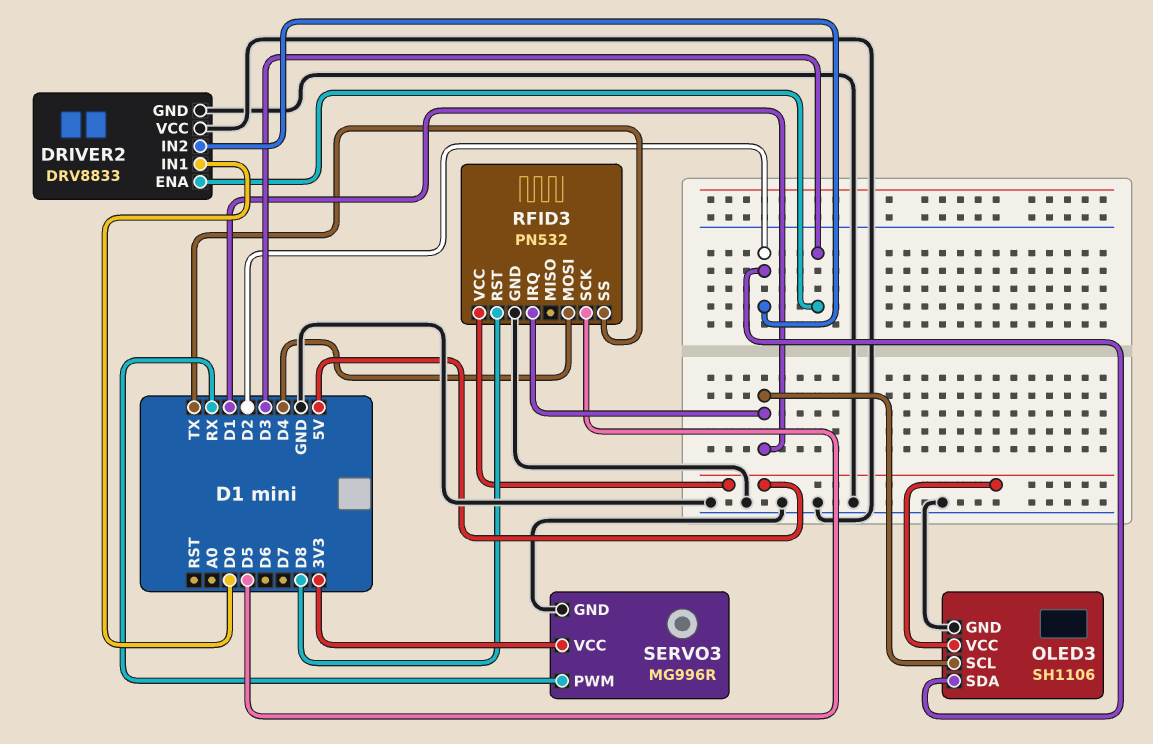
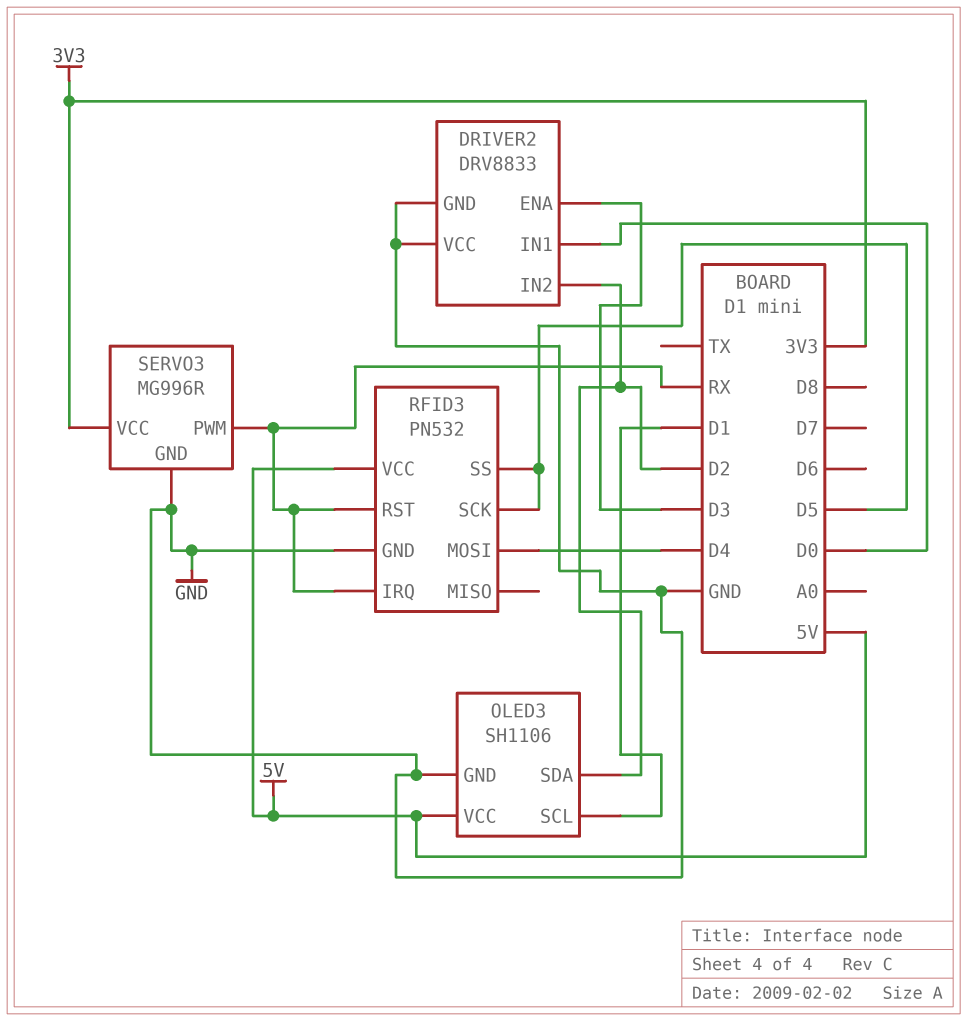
RFID3 pin IRQ: D1 -> RX
RFID3 pin RST: D8 -> RX
RFID3 pin SS: TX -> D5

